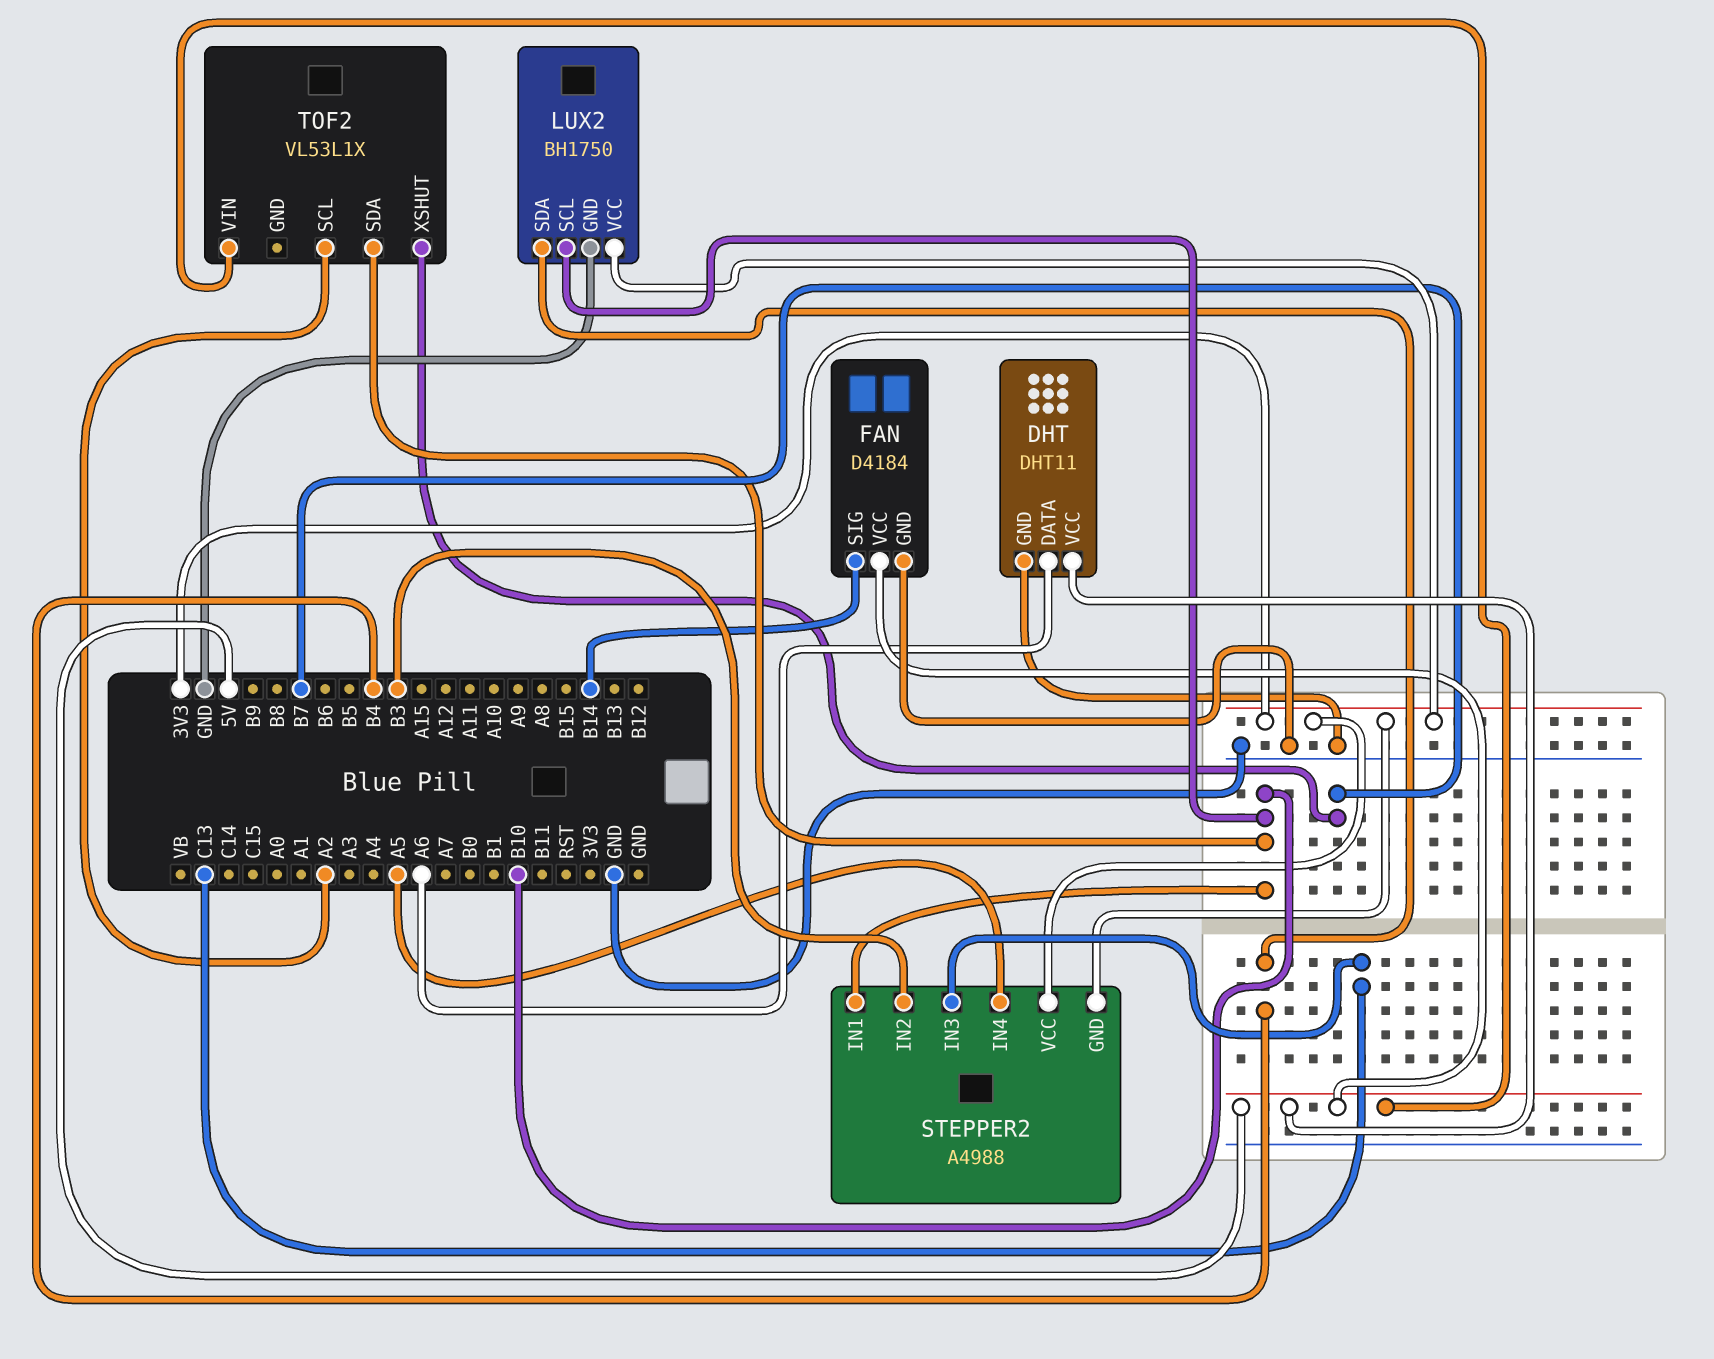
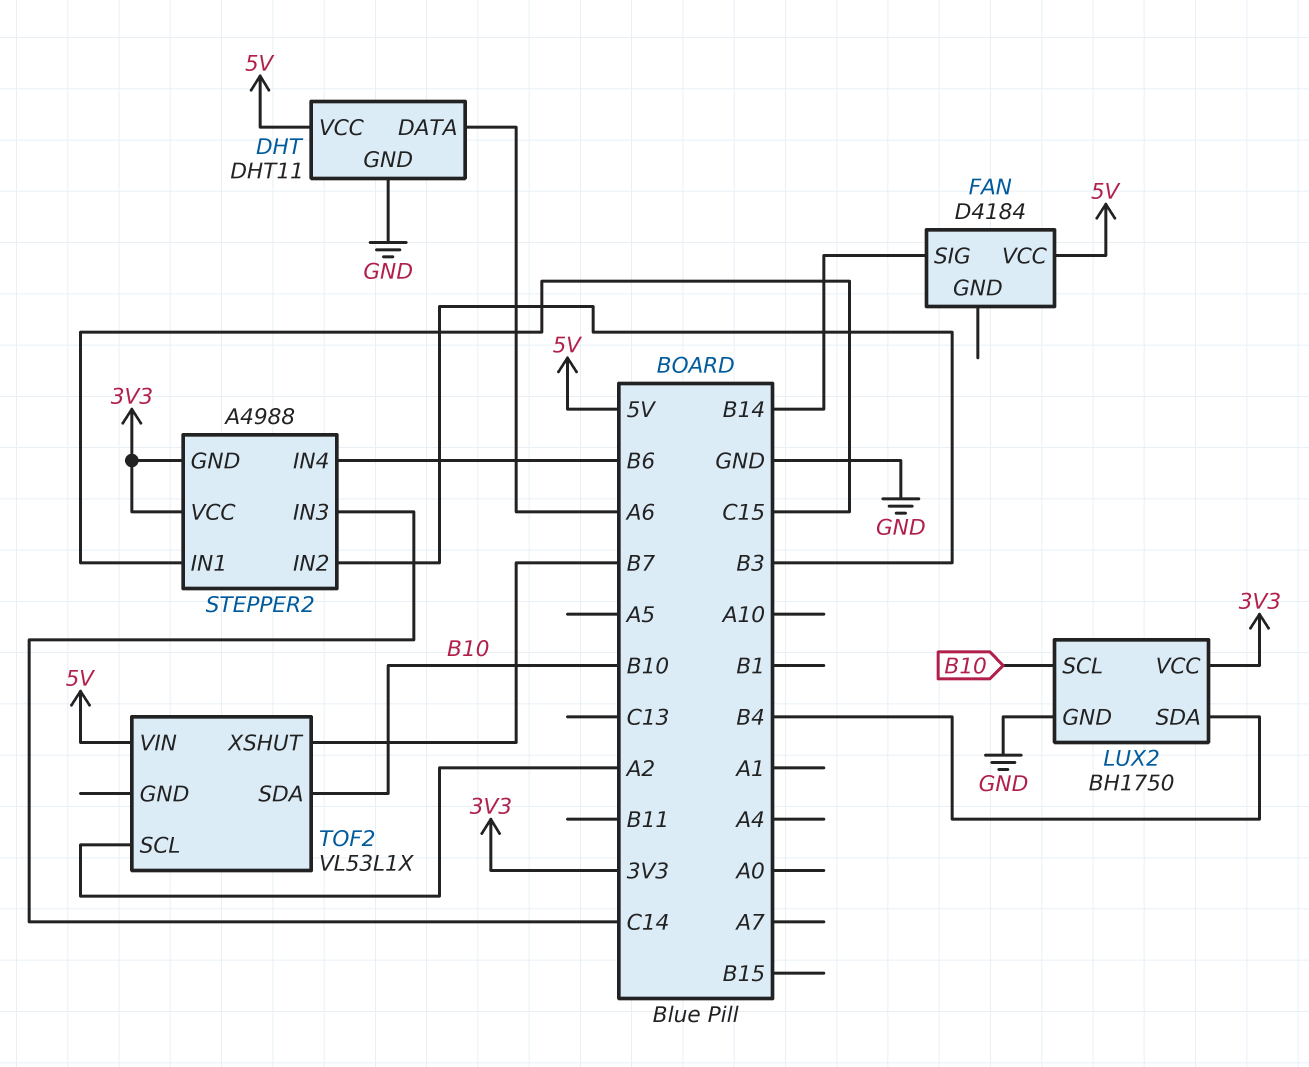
FAN pin GND: GND -> none
STEPPER2 pin IN1: B10 -> C15
STEPPER2 pin IN3: C13 -> C14
STEPPER2 pin IN4: A5 -> B6

